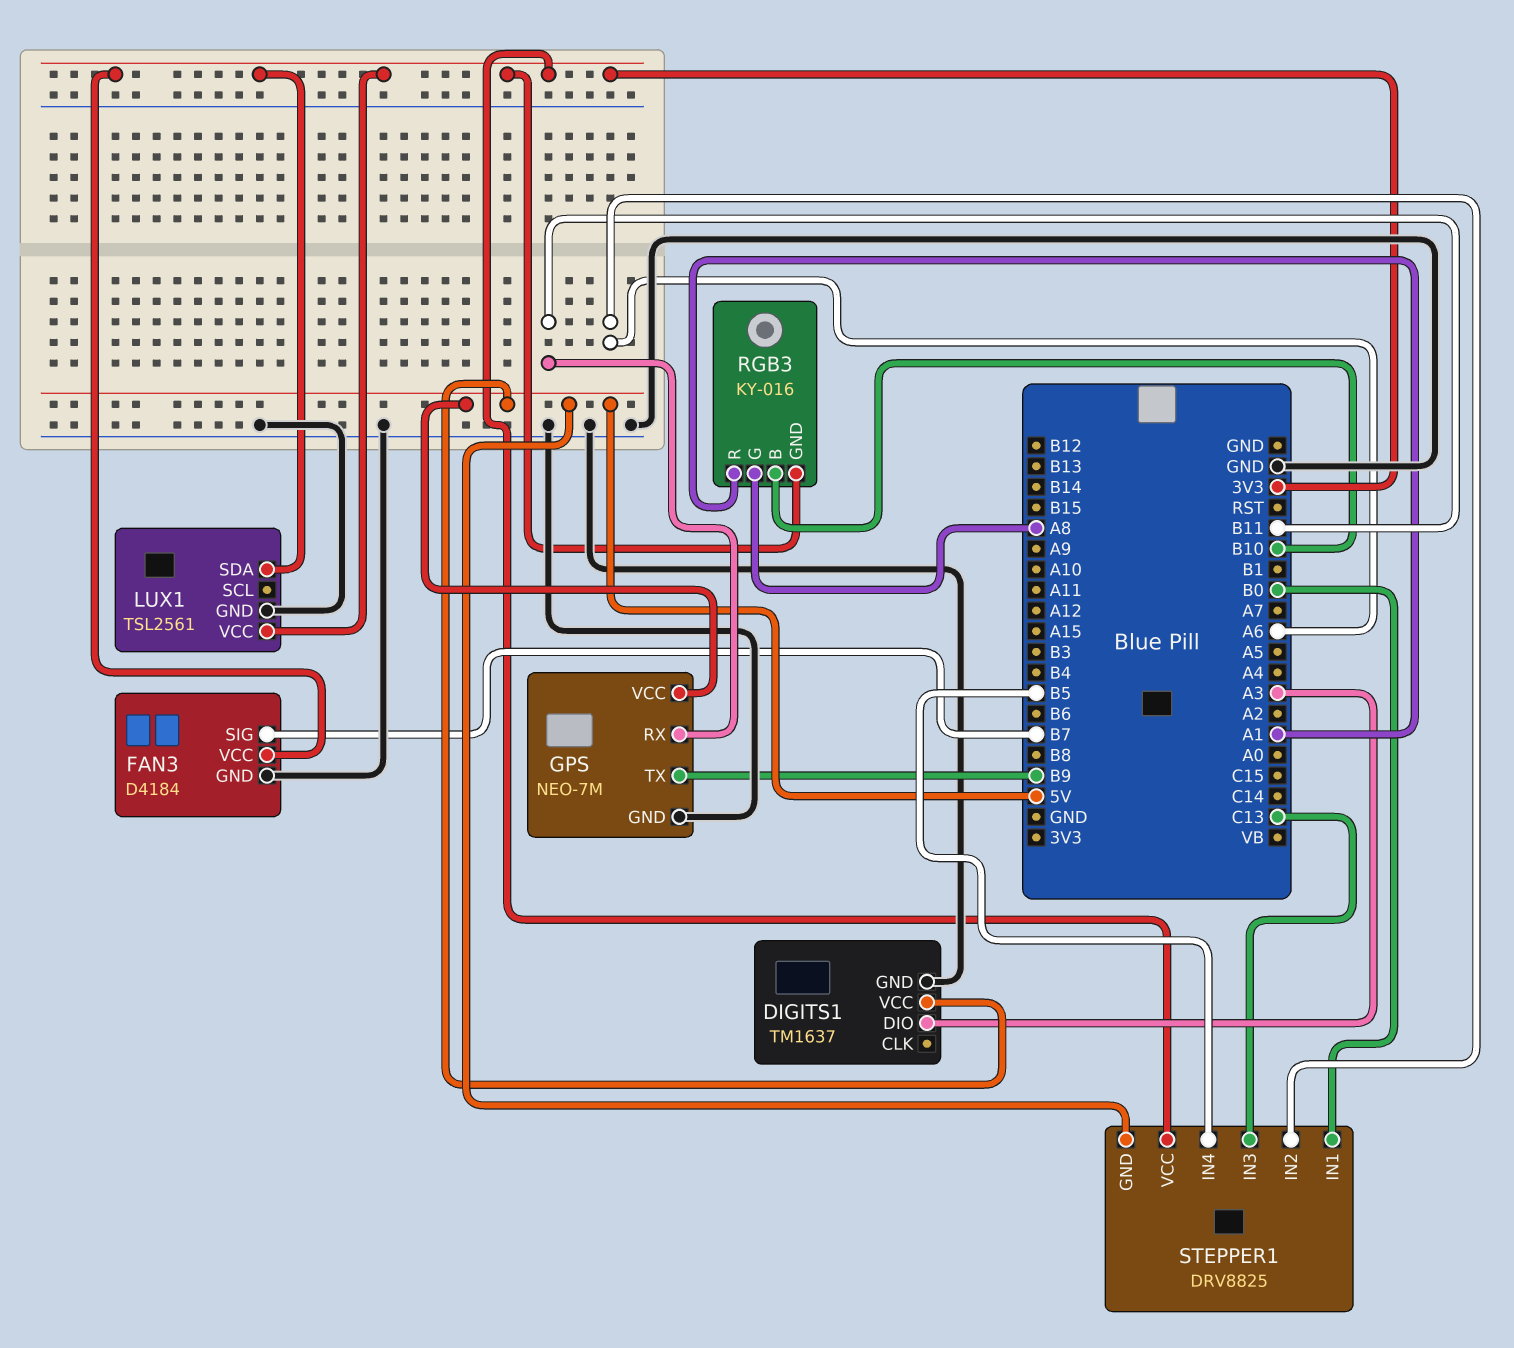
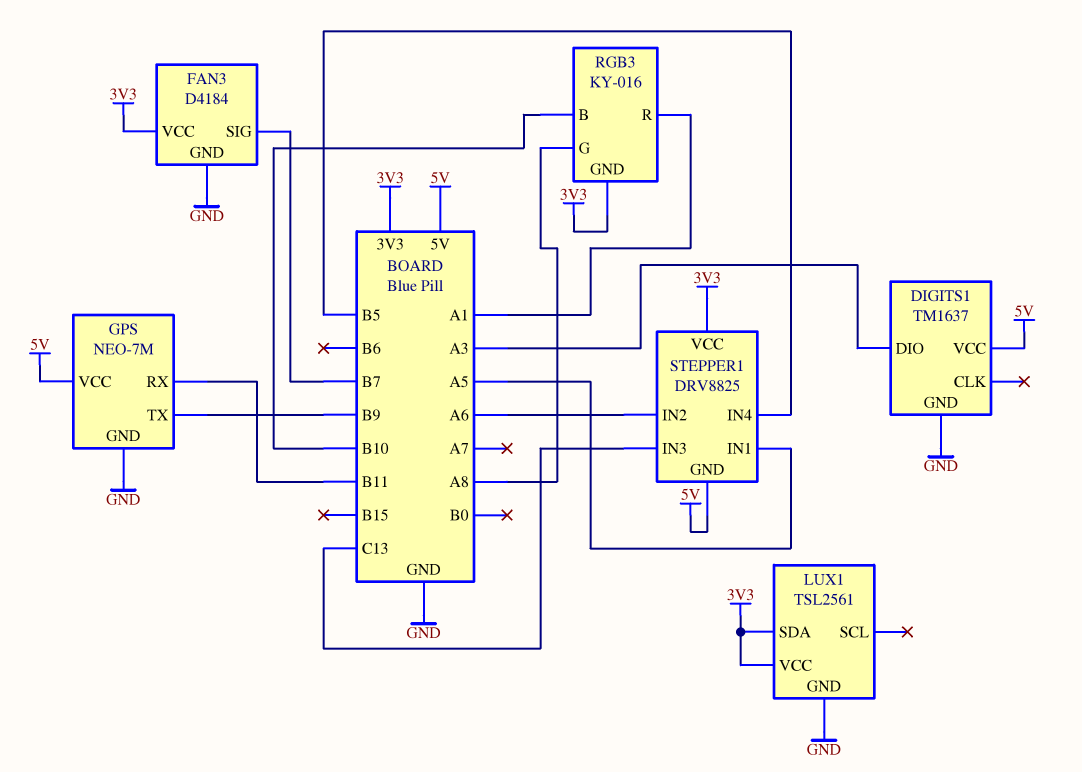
STEPPER1 pin IN1: B0 -> A5

